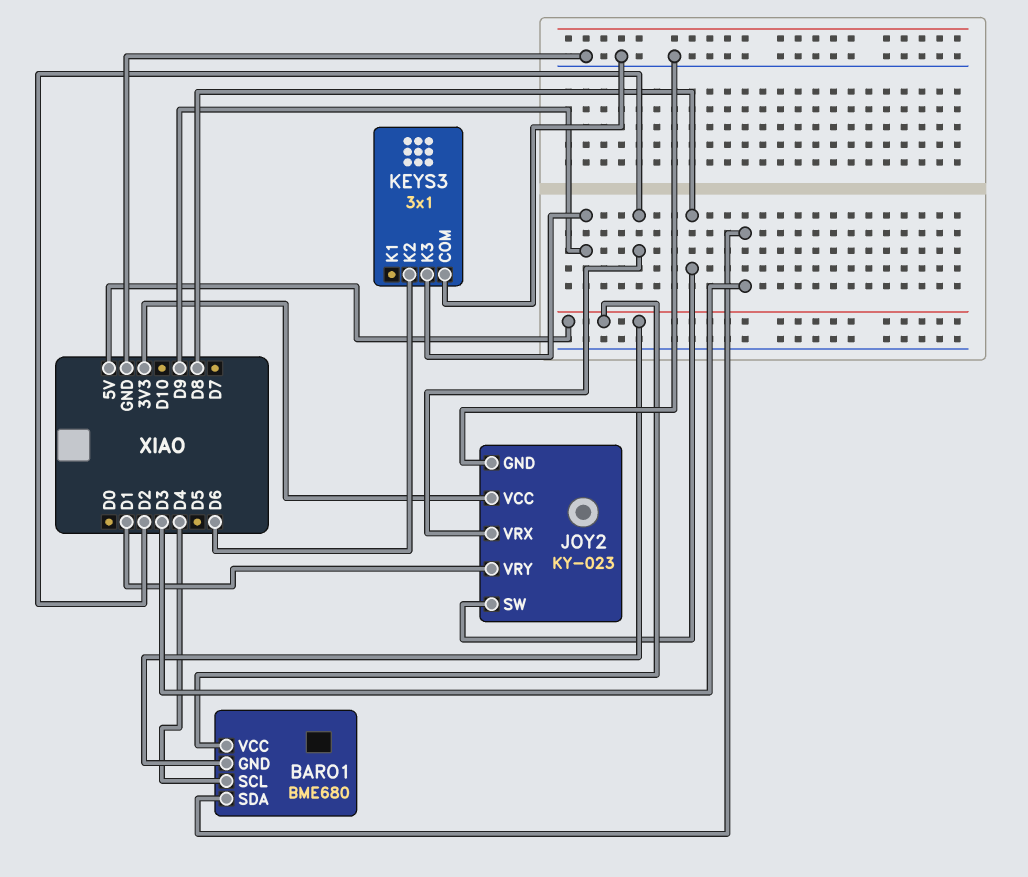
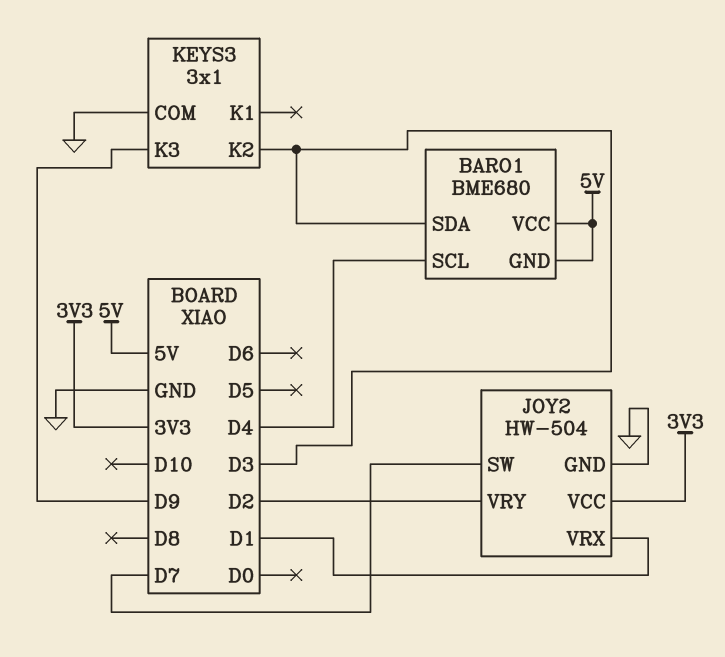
JOY2: KY-023 -> HW-504
JOY2 pin SW: D8 -> D7
JOY2 pin VRX: D2 -> D1
JOY2 pin VRY: D1 -> D2
KEYS3 pin K2: D6 -> D3

